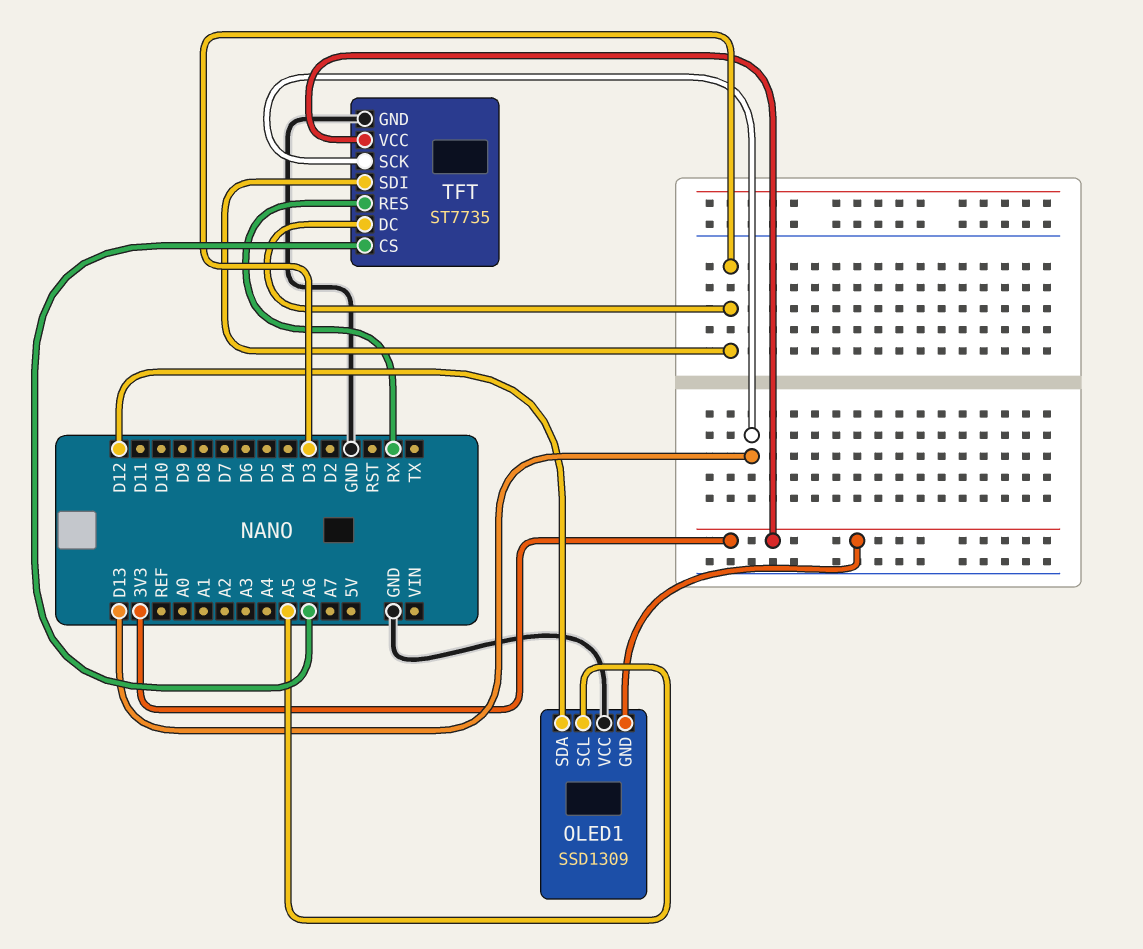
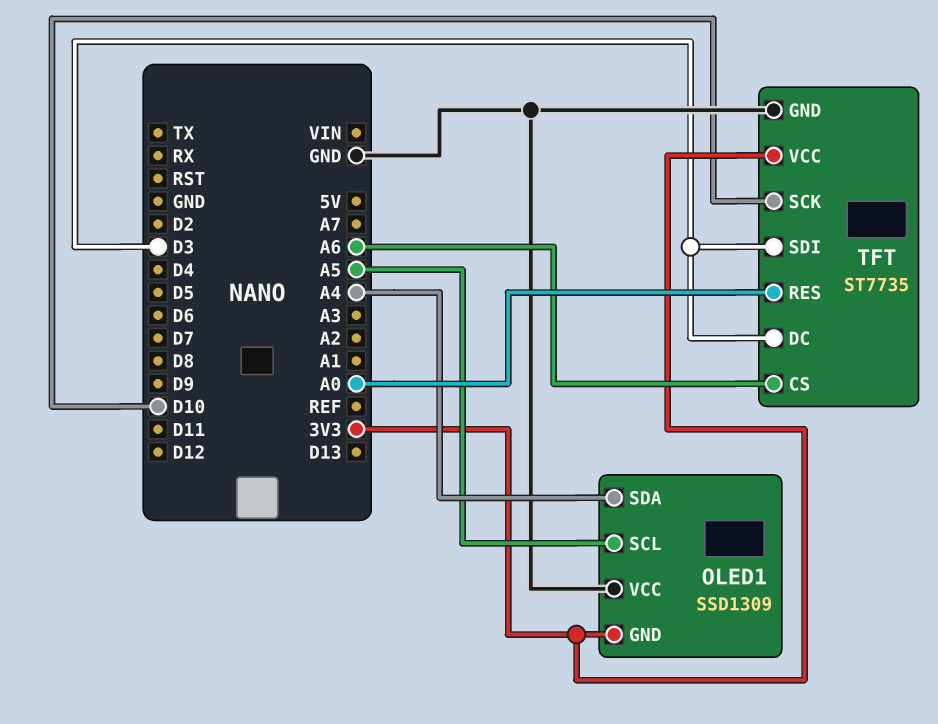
OLED1 pin SDA: D12 -> A4
TFT pin RES: RX -> A0
TFT pin SCK: D13 -> D10

